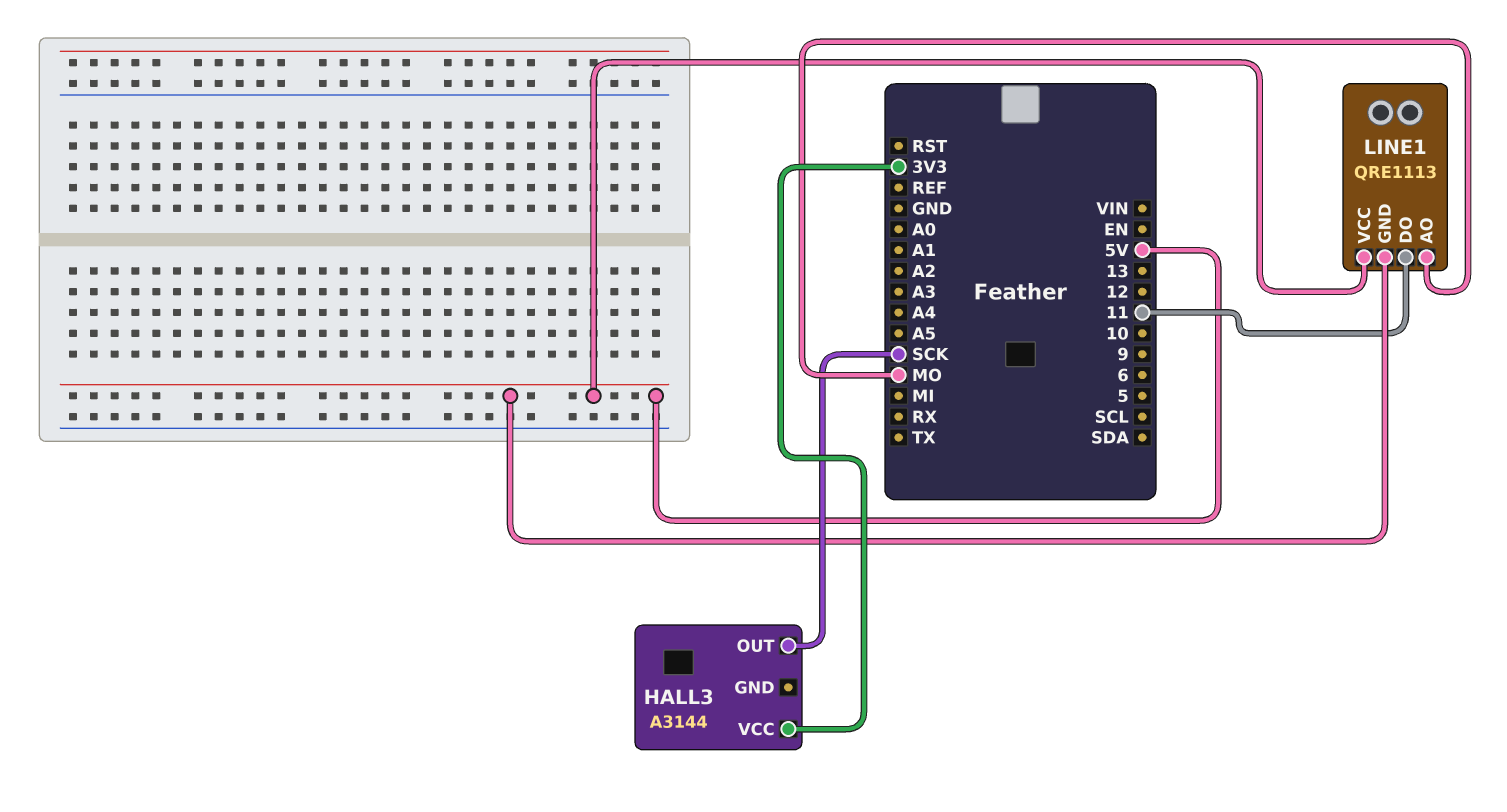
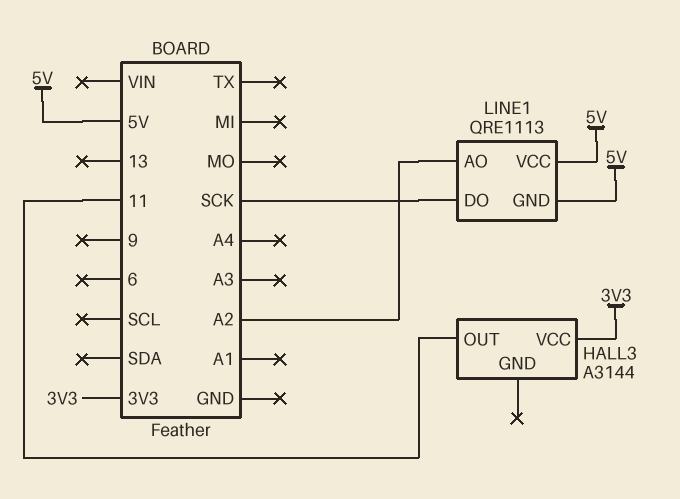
HALL3 pin OUT: SCK -> 11
LINE1 pin AO: MO -> A2
LINE1 pin DO: 11 -> SCK

